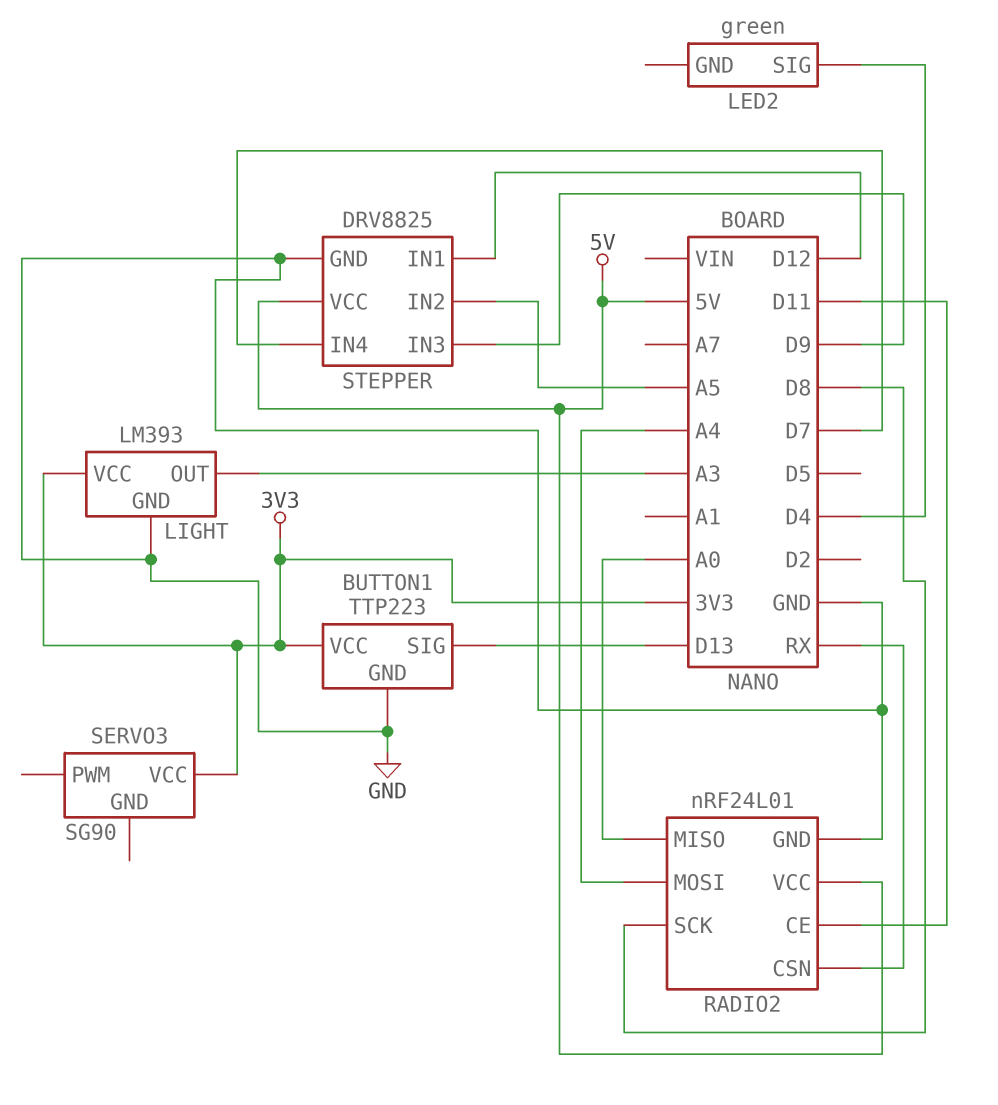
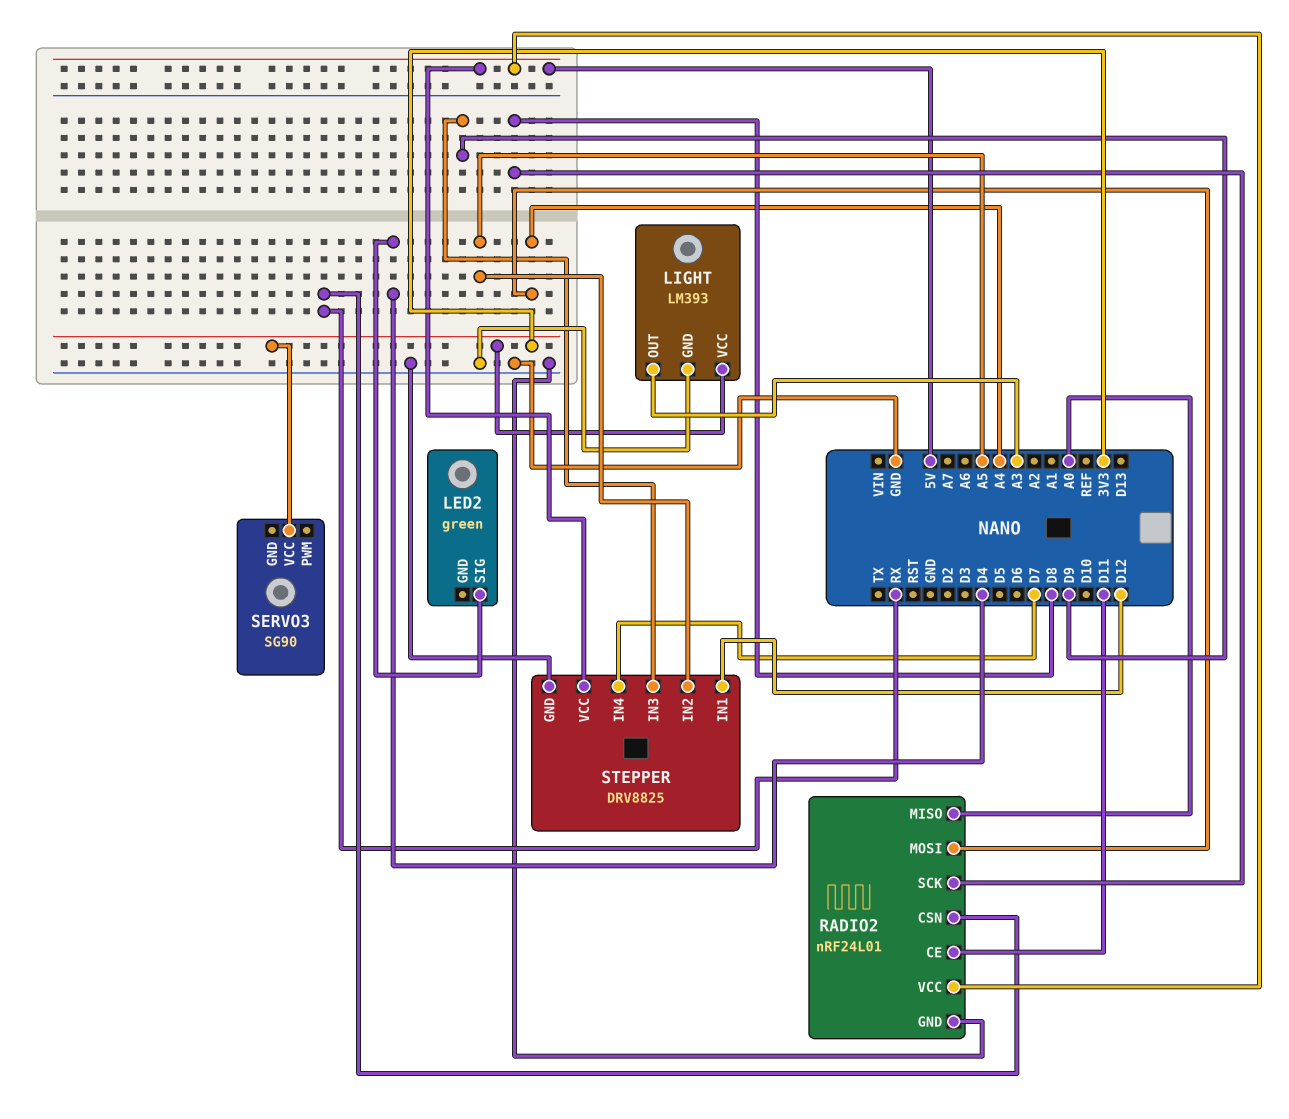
BUTTON1: TTP223 -> none
BUTTON1 pin GND: GND -> none
BUTTON1 pin SIG: D13 -> none
BUTTON1 pin VCC: 3V3 -> none

